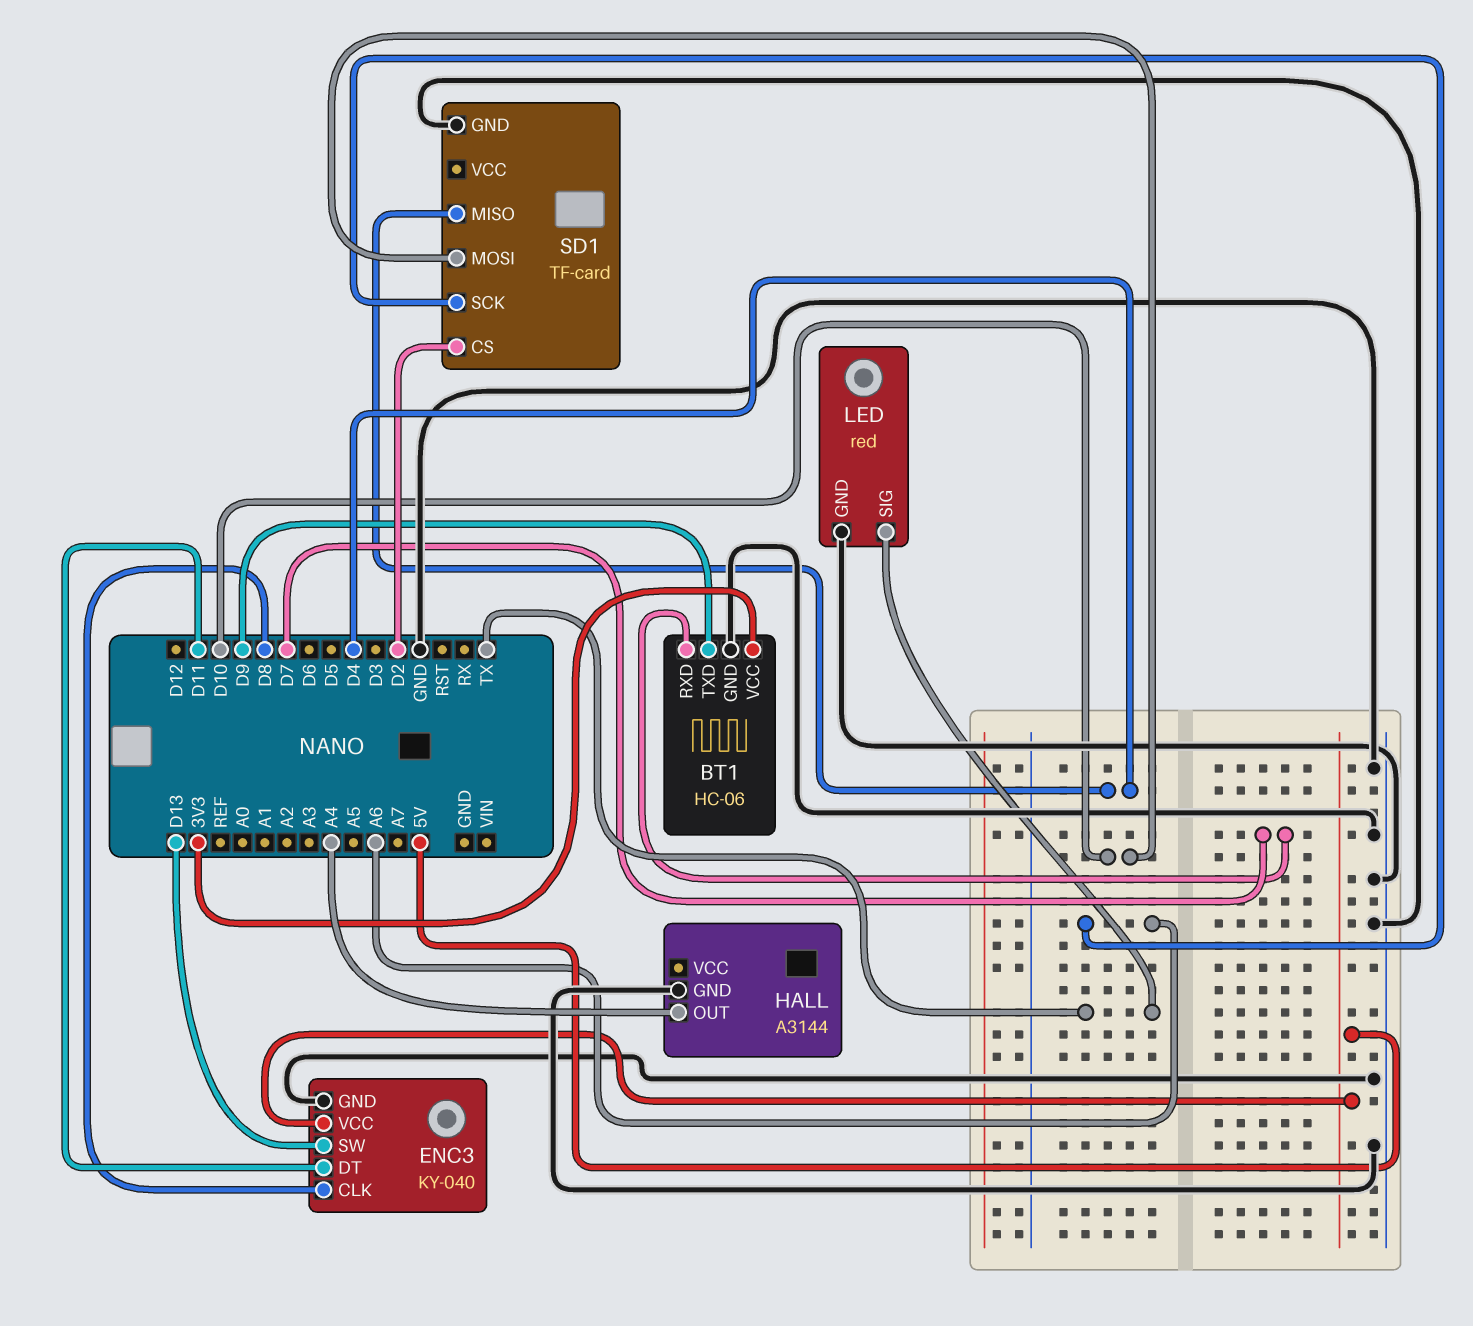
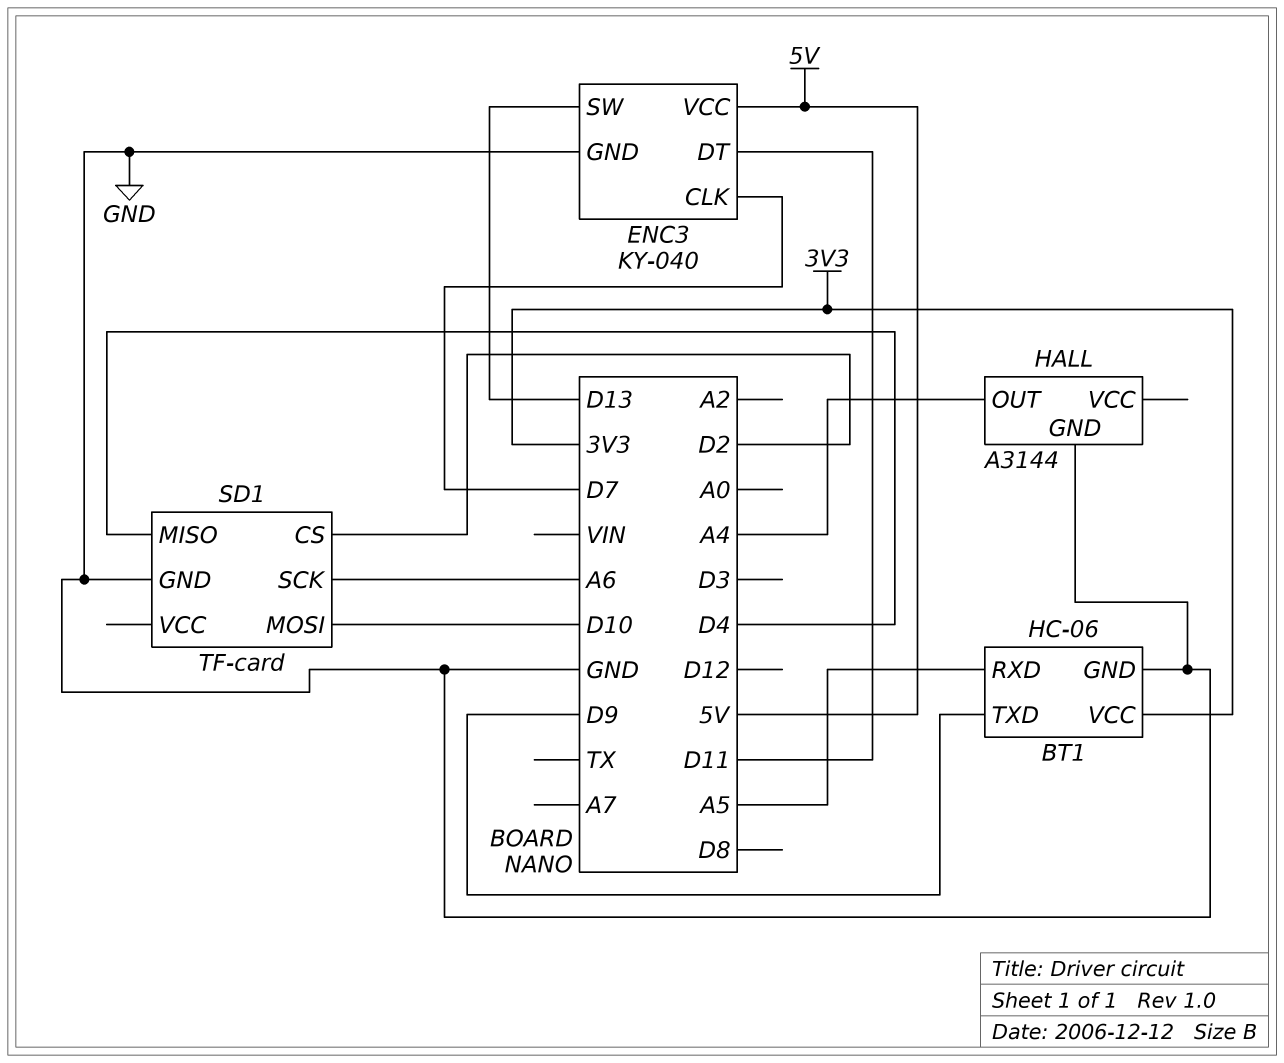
BT1 pin RXD: D7 -> A5
ENC3 pin CLK: D8 -> D7
LED: red -> none
LED pin GND: GND -> none
LED pin SIG: TX -> none

